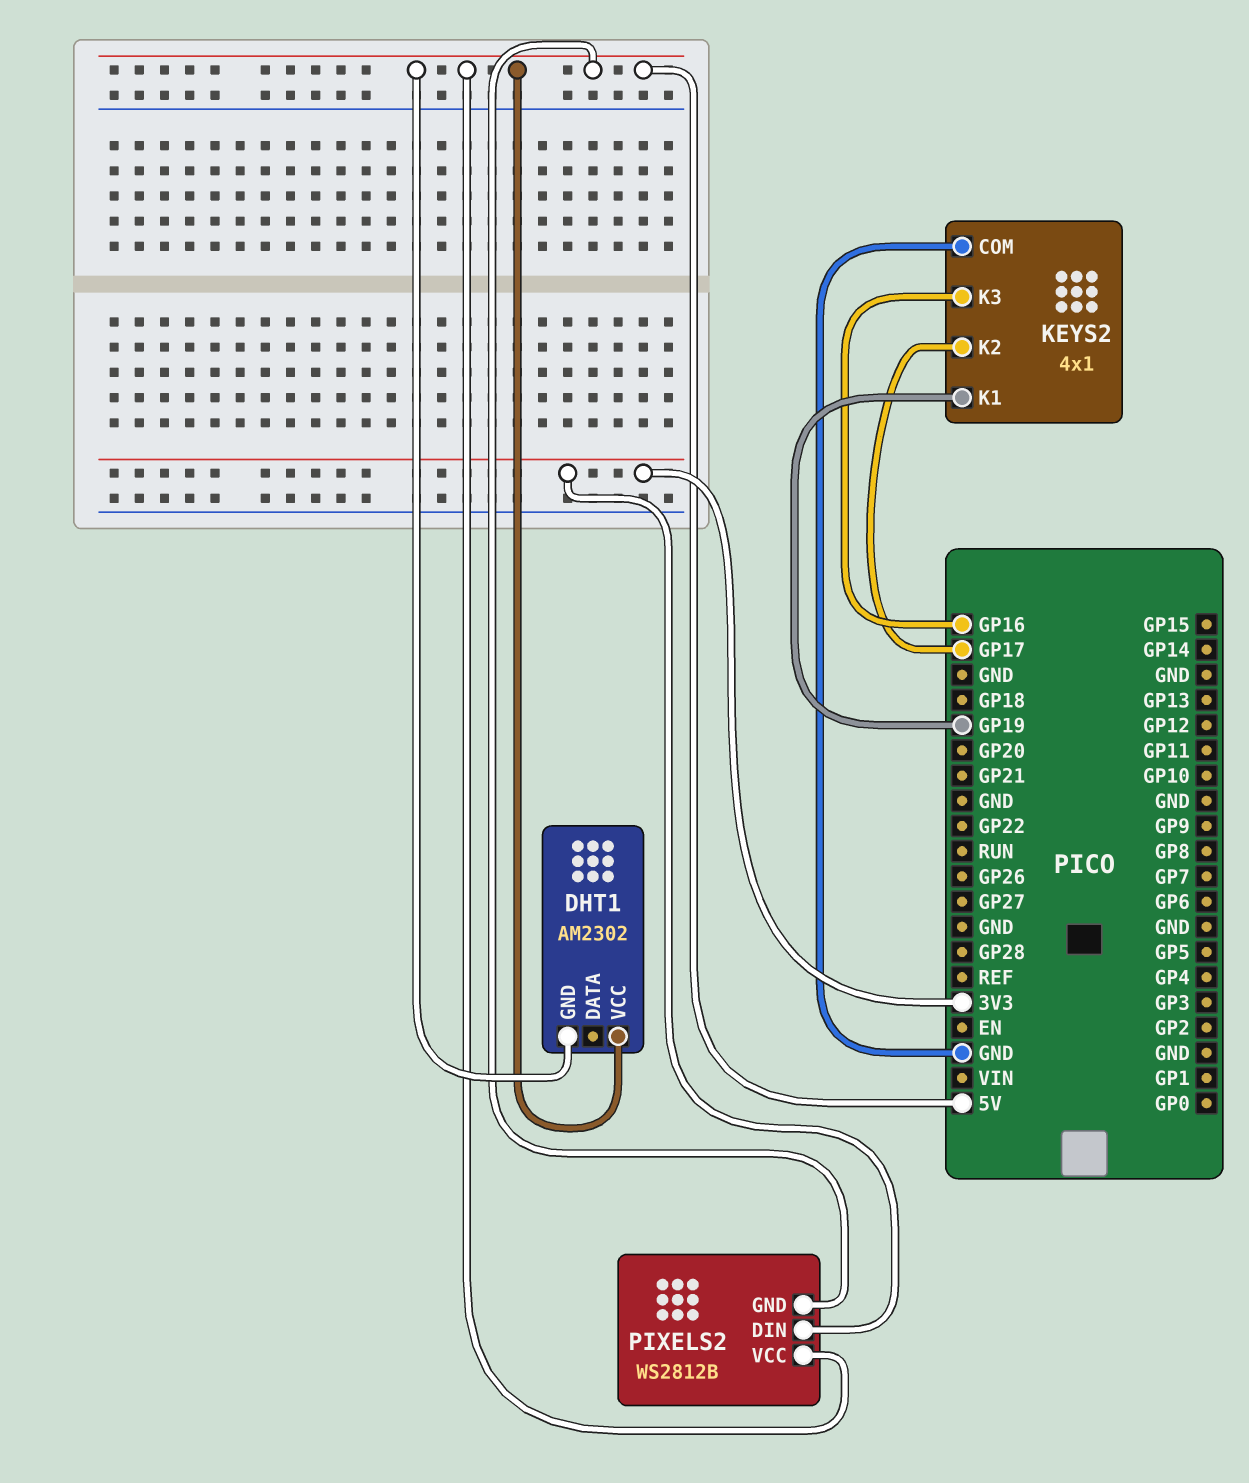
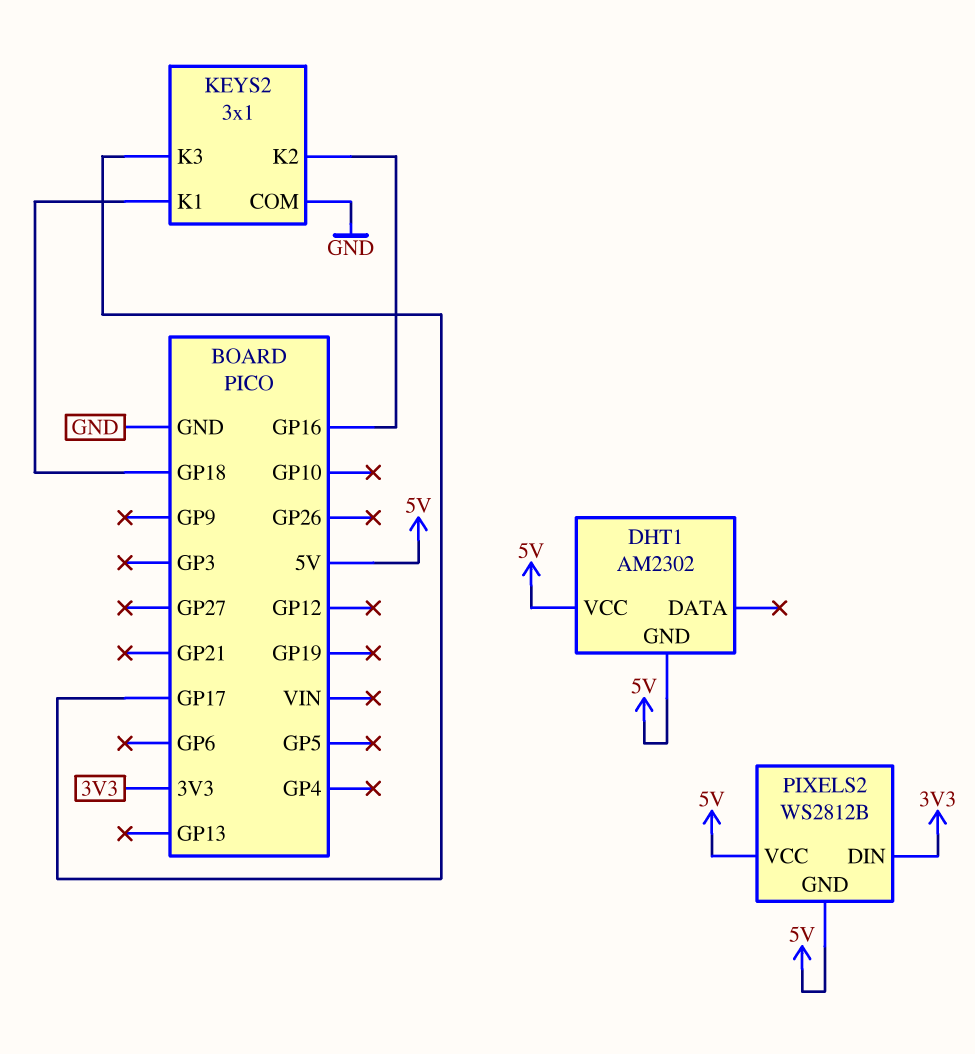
KEYS2: 4x1 -> 3x1
KEYS2 pin K1: GP19 -> GP18
KEYS2 pin K2: GP17 -> GP16
KEYS2 pin K3: GP16 -> GP17

